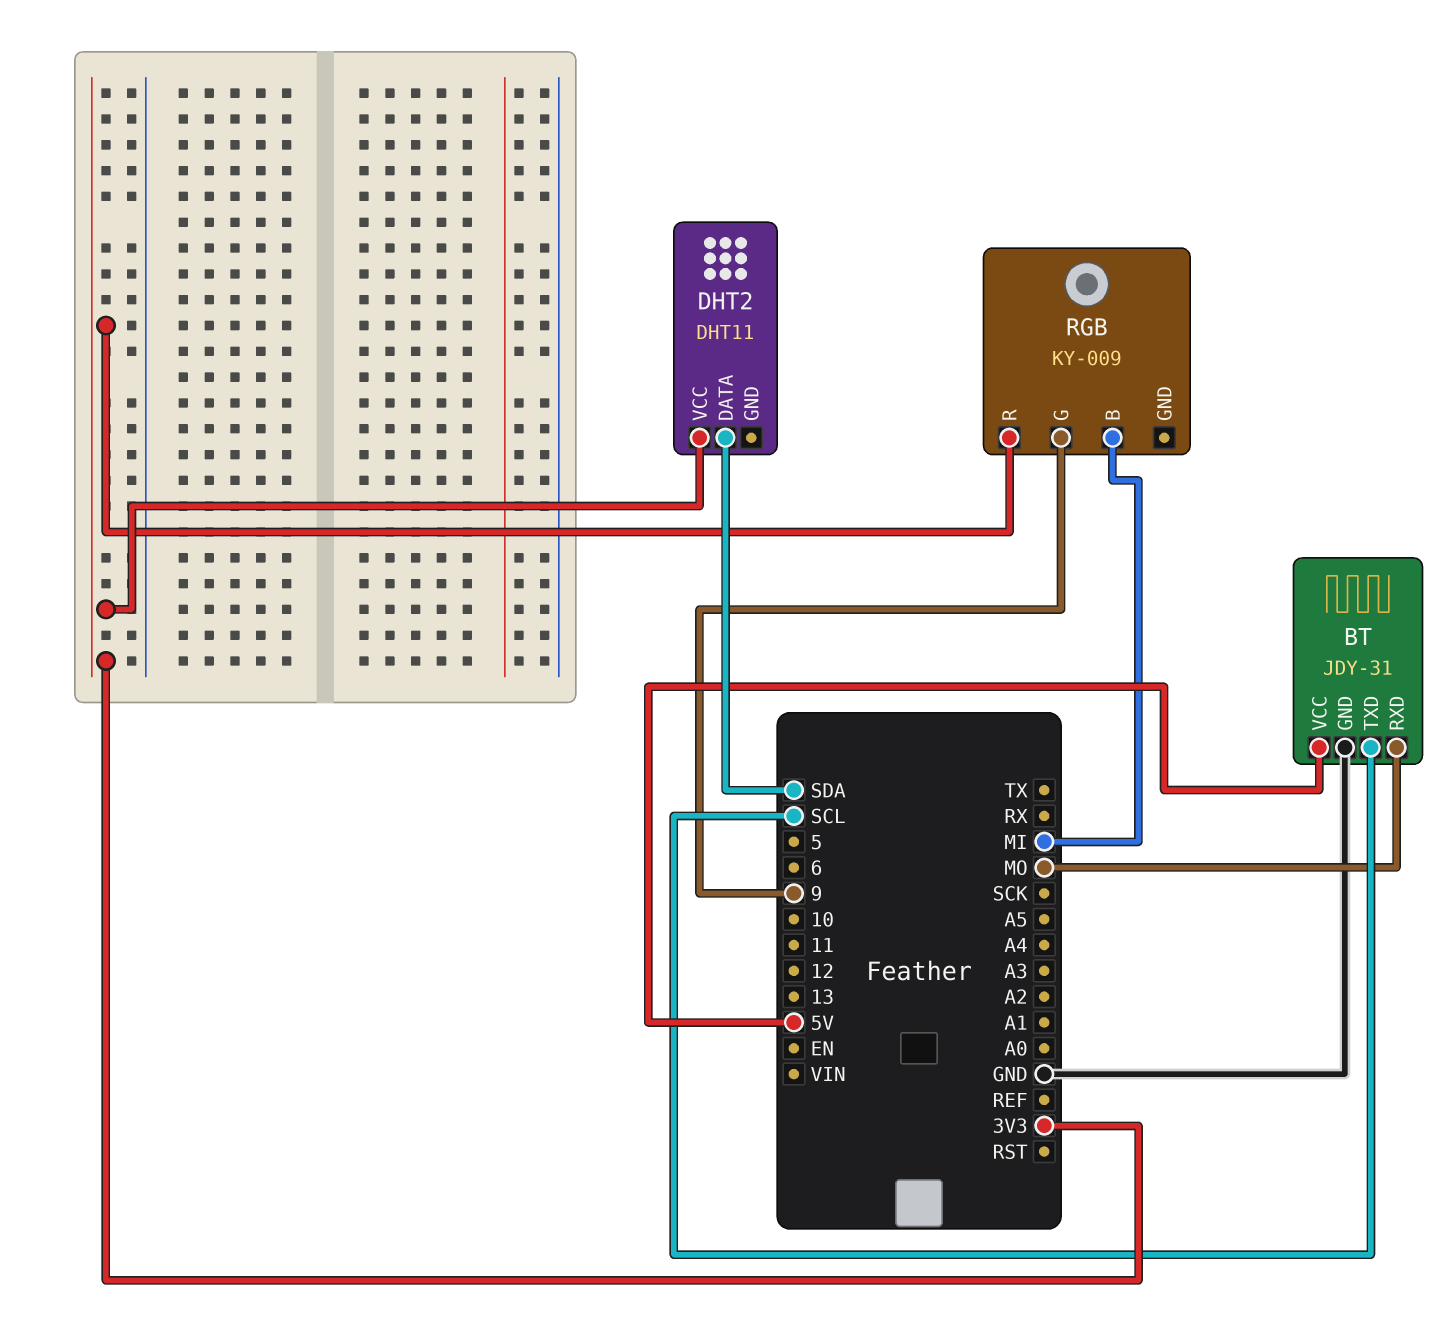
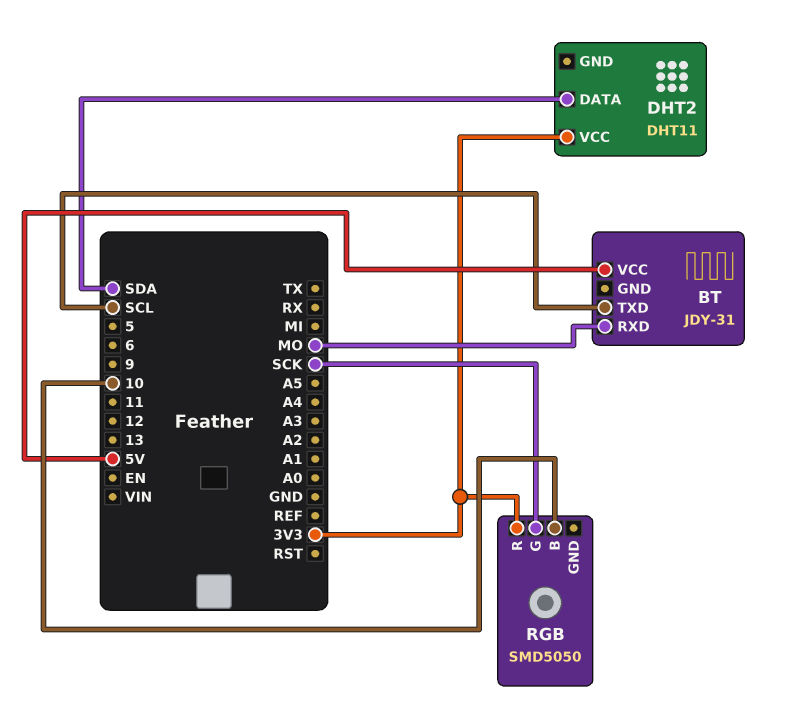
BT pin GND: GND -> none
RGB: KY-009 -> SMD5050
RGB pin B: MI -> 10
RGB pin G: 9 -> SCK

